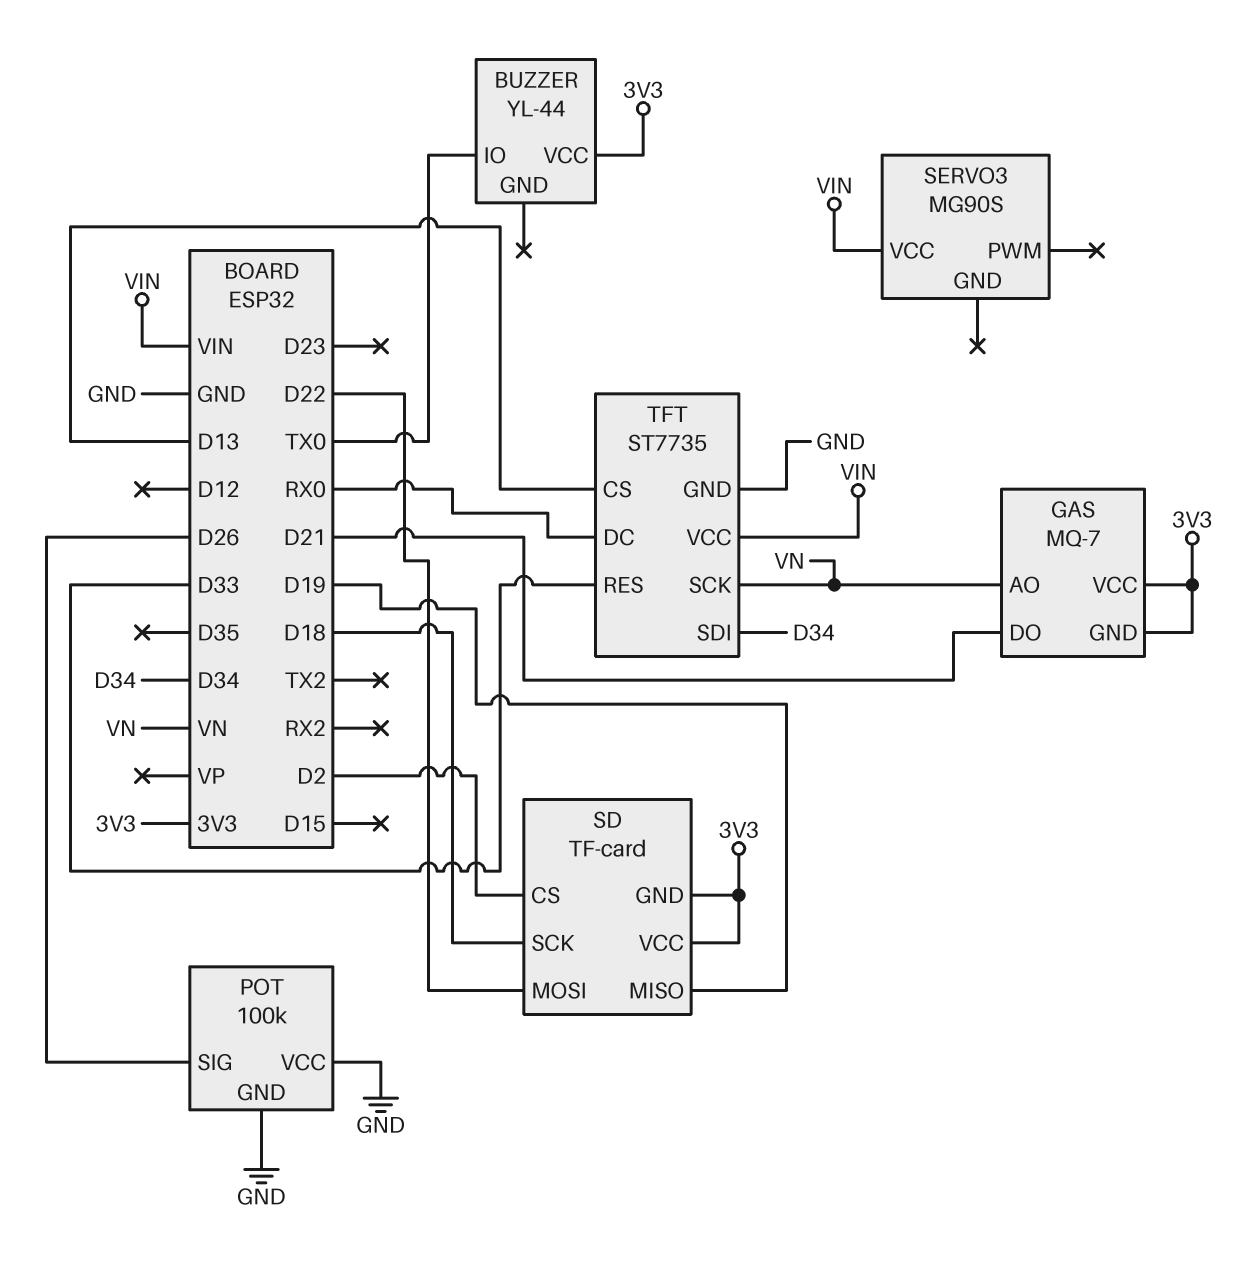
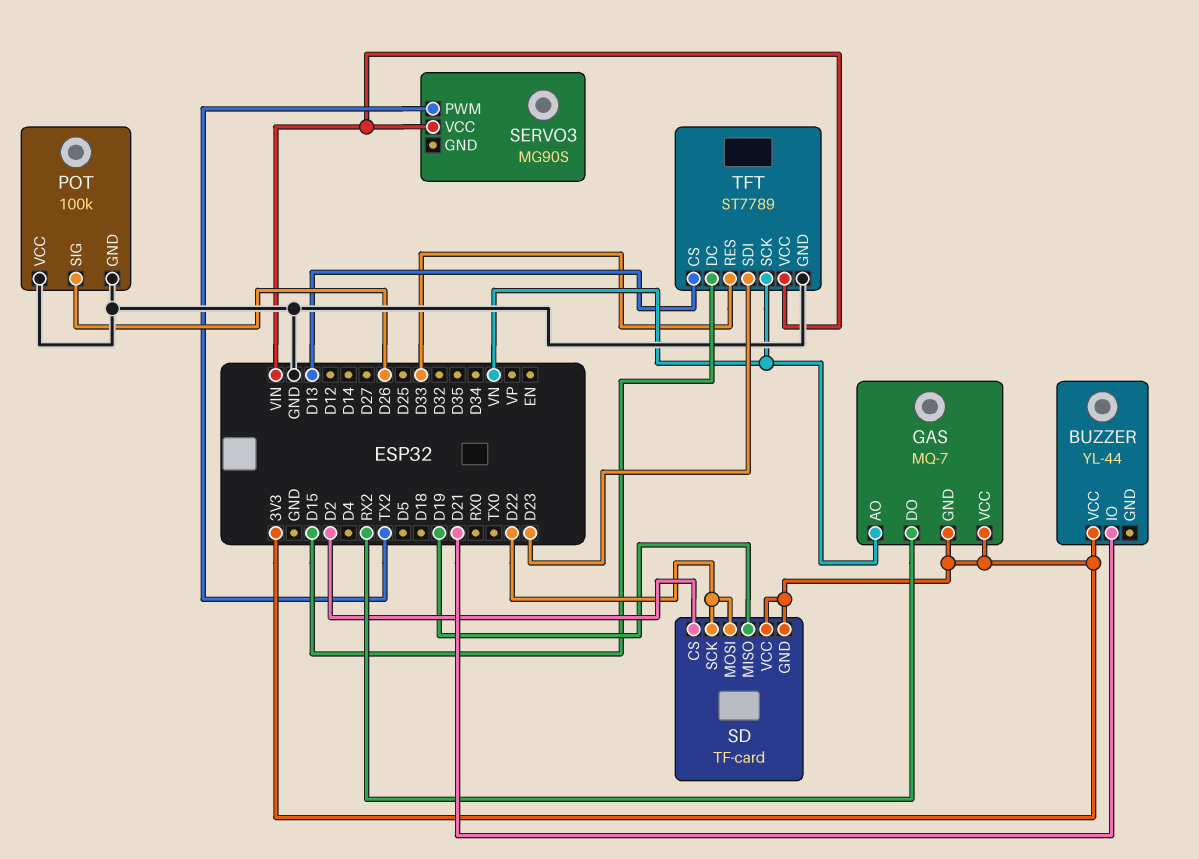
BUZZER pin IO: TX0 -> D21
GAS pin DO: D21 -> RX2
SD pin SCK: D18 -> D22
SERVO3 pin PWM: none -> TX2
TFT: ST7735 -> ST7789
TFT pin DC: RX0 -> D15
TFT pin SDI: D34 -> D23

